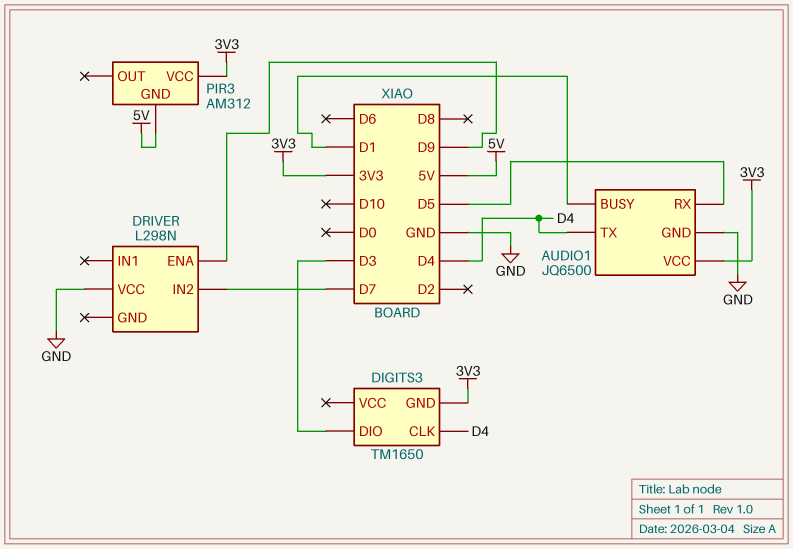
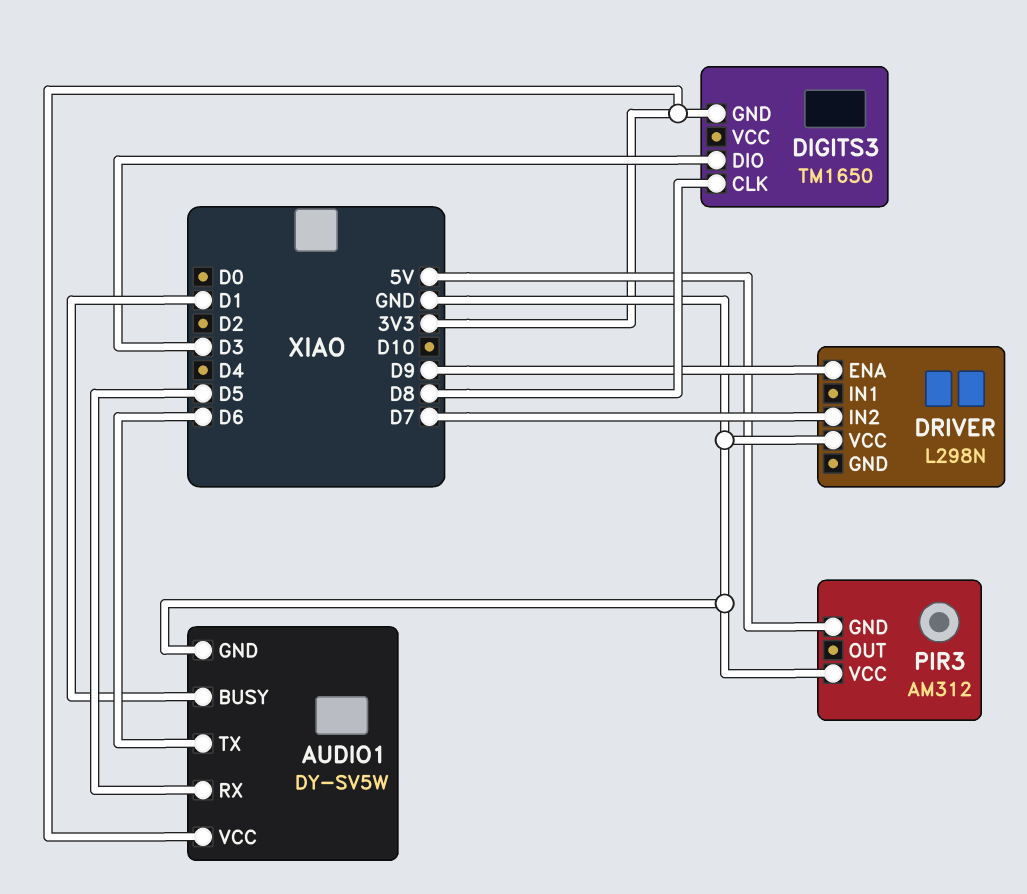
AUDIO1: JQ6500 -> DY-SV5W
AUDIO1 pin TX: D4 -> D6
DIGITS3 pin CLK: D4 -> D8
PIR3 pin VCC: 3V3 -> GND

